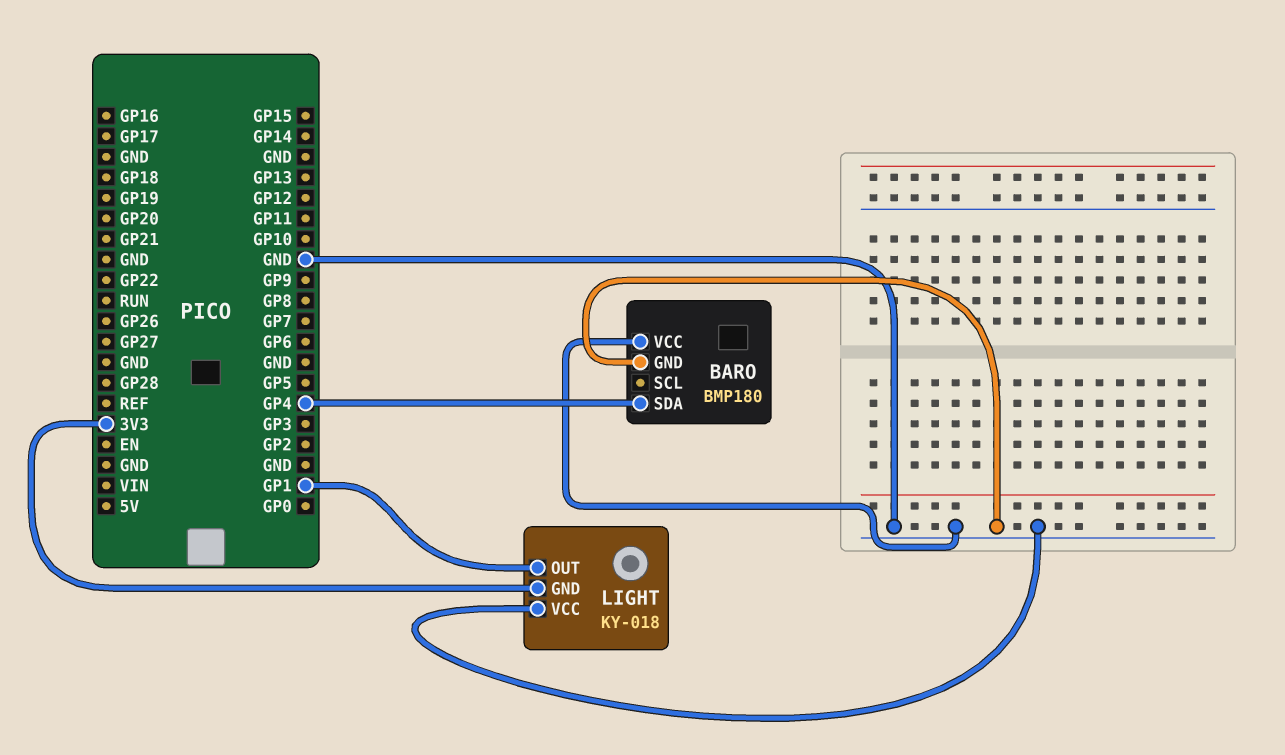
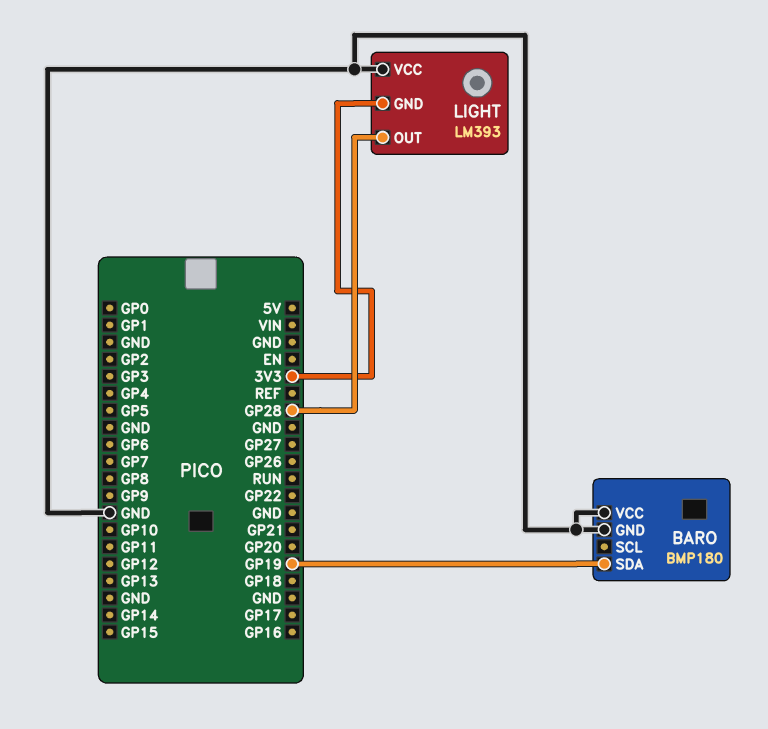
BARO pin SDA: GP4 -> GP19
LIGHT: KY-018 -> LM393
LIGHT pin OUT: GP1 -> GP28

